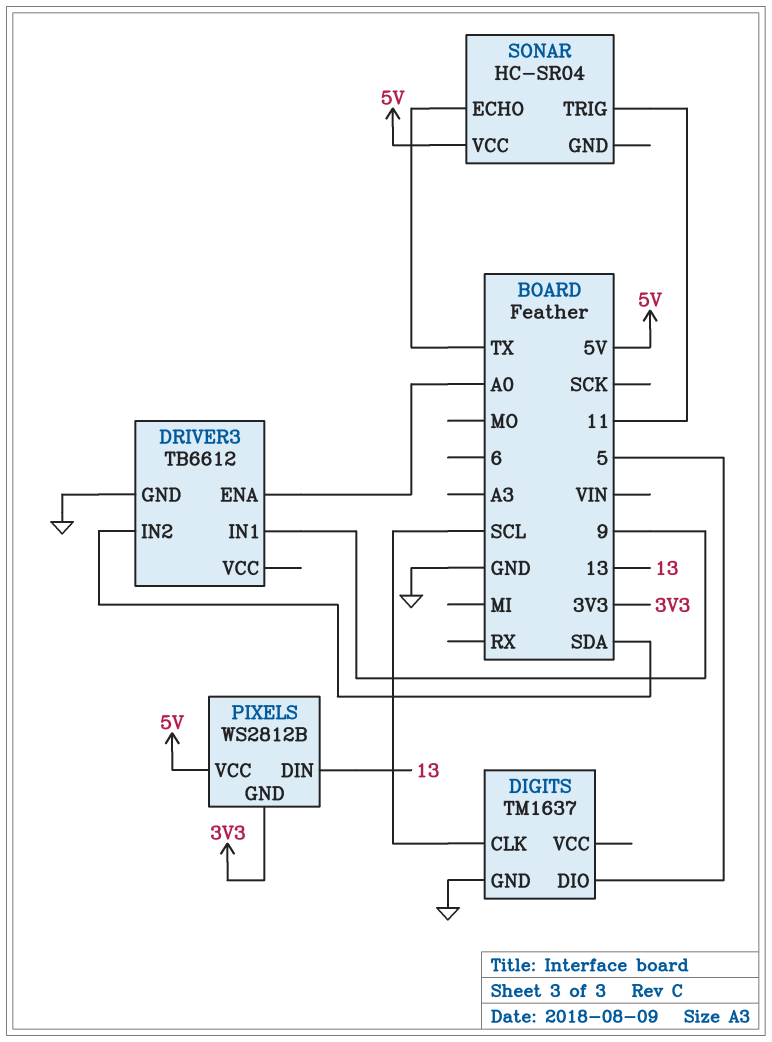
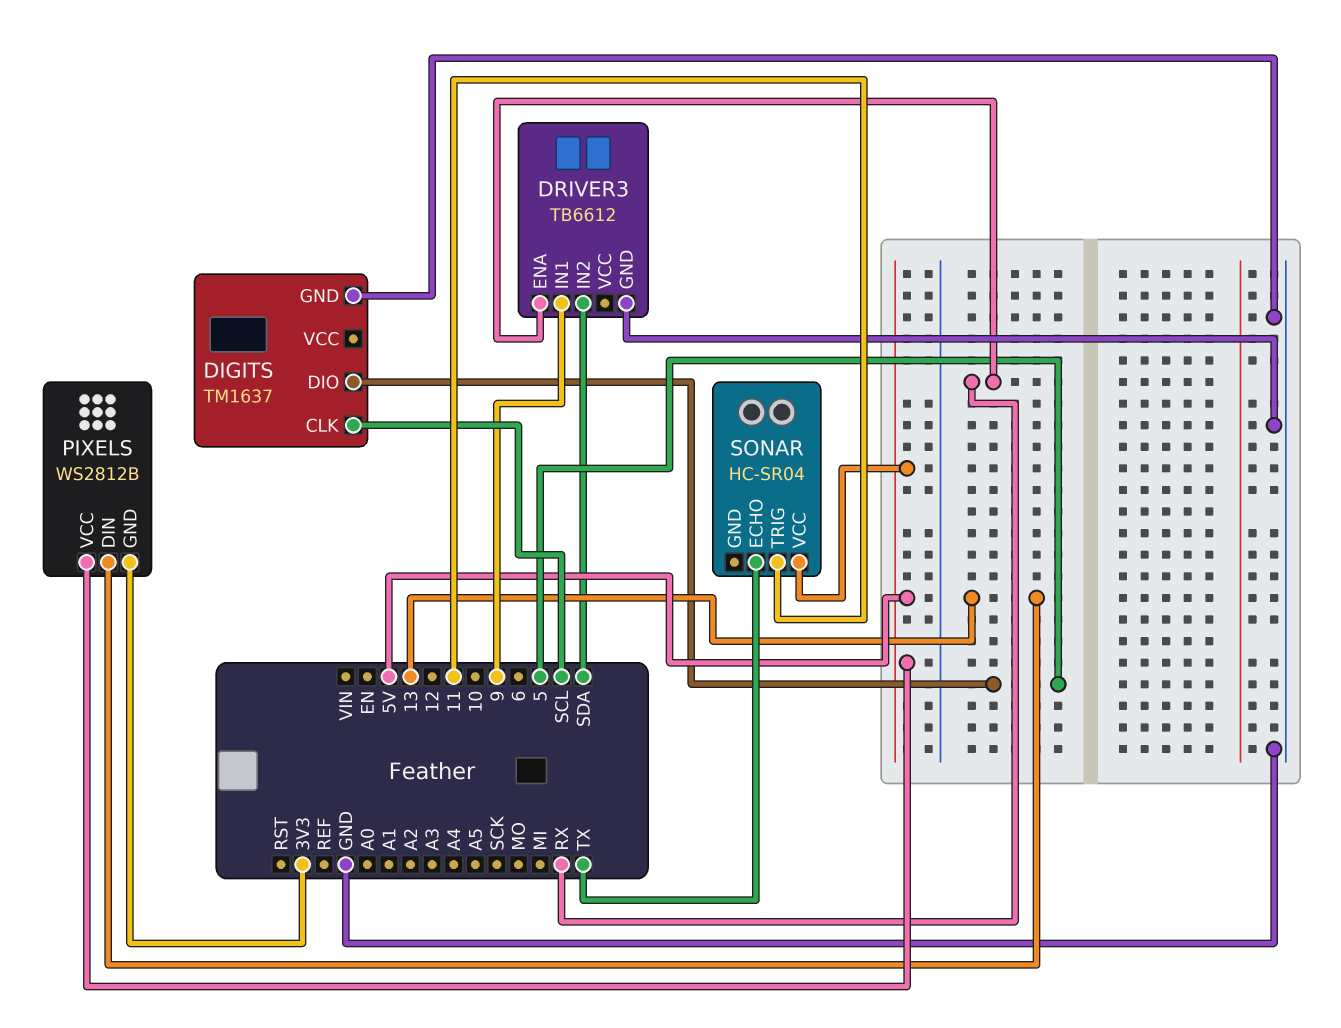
DRIVER3 pin ENA: A0 -> RX

